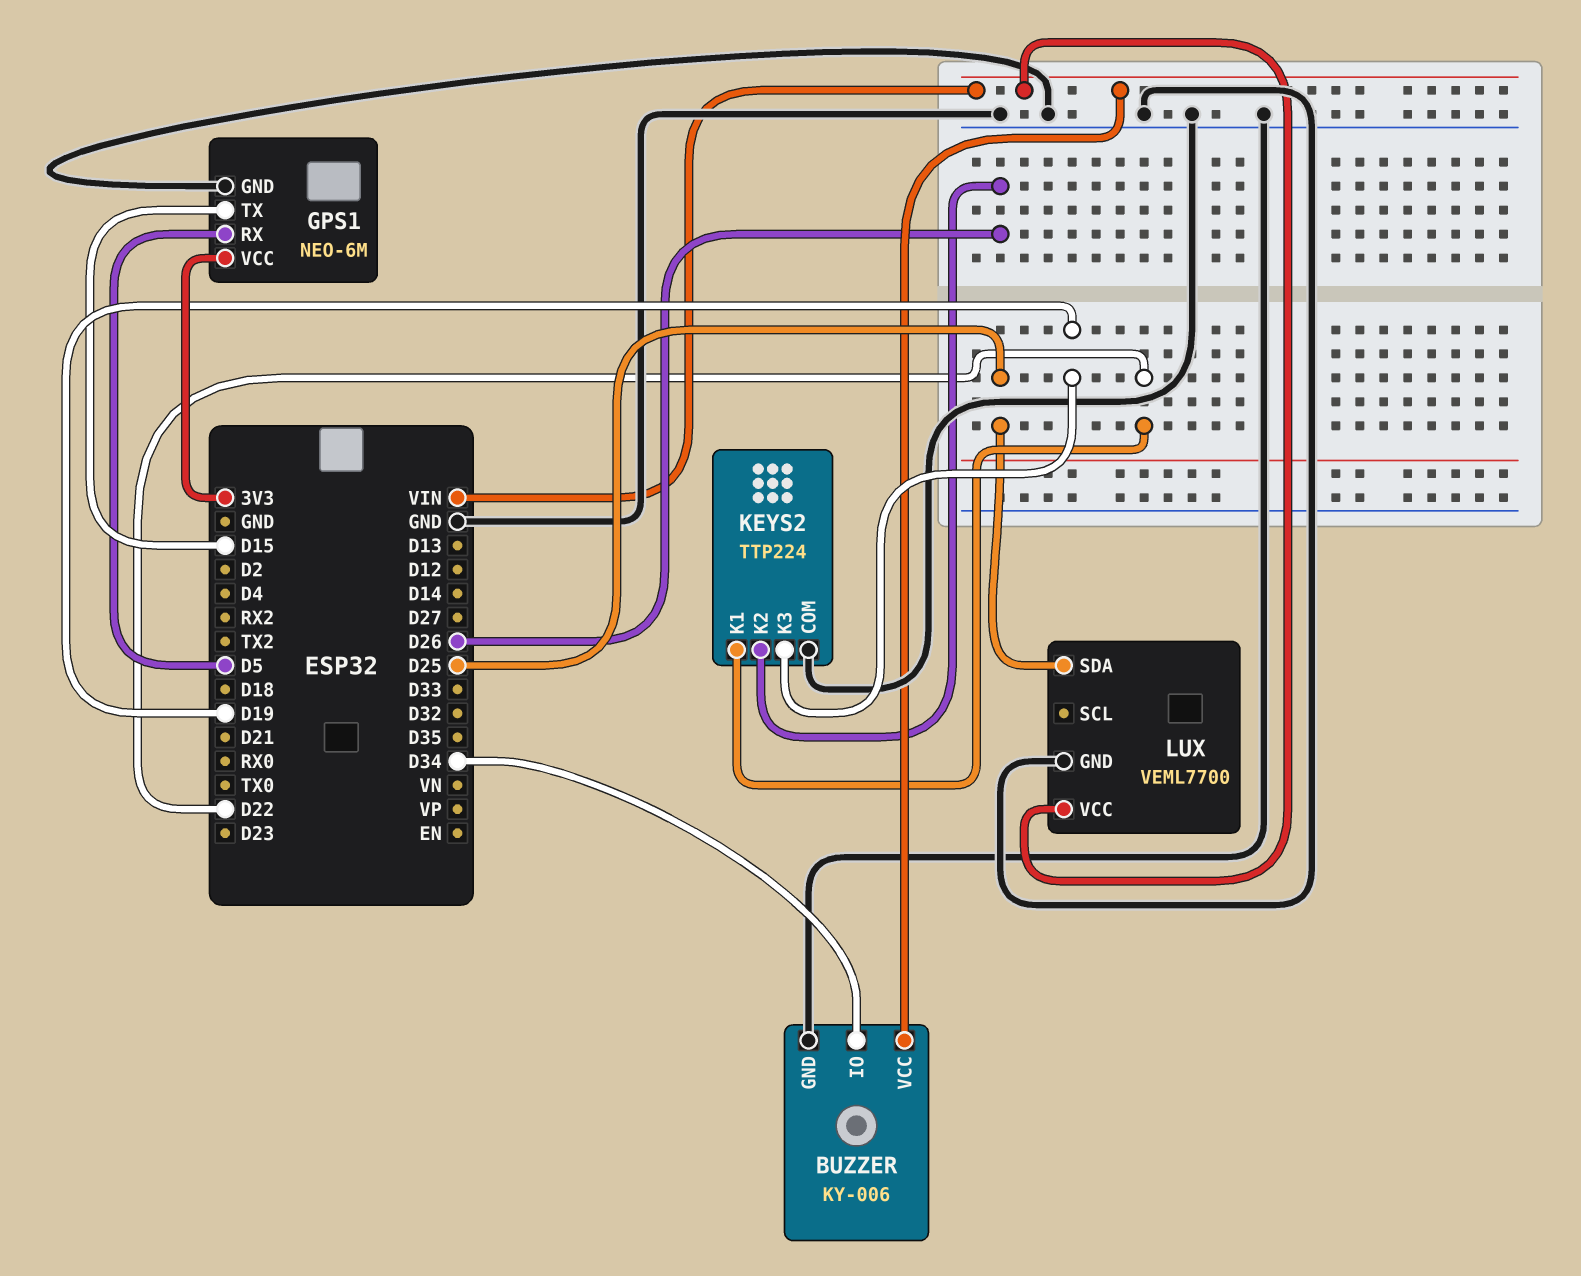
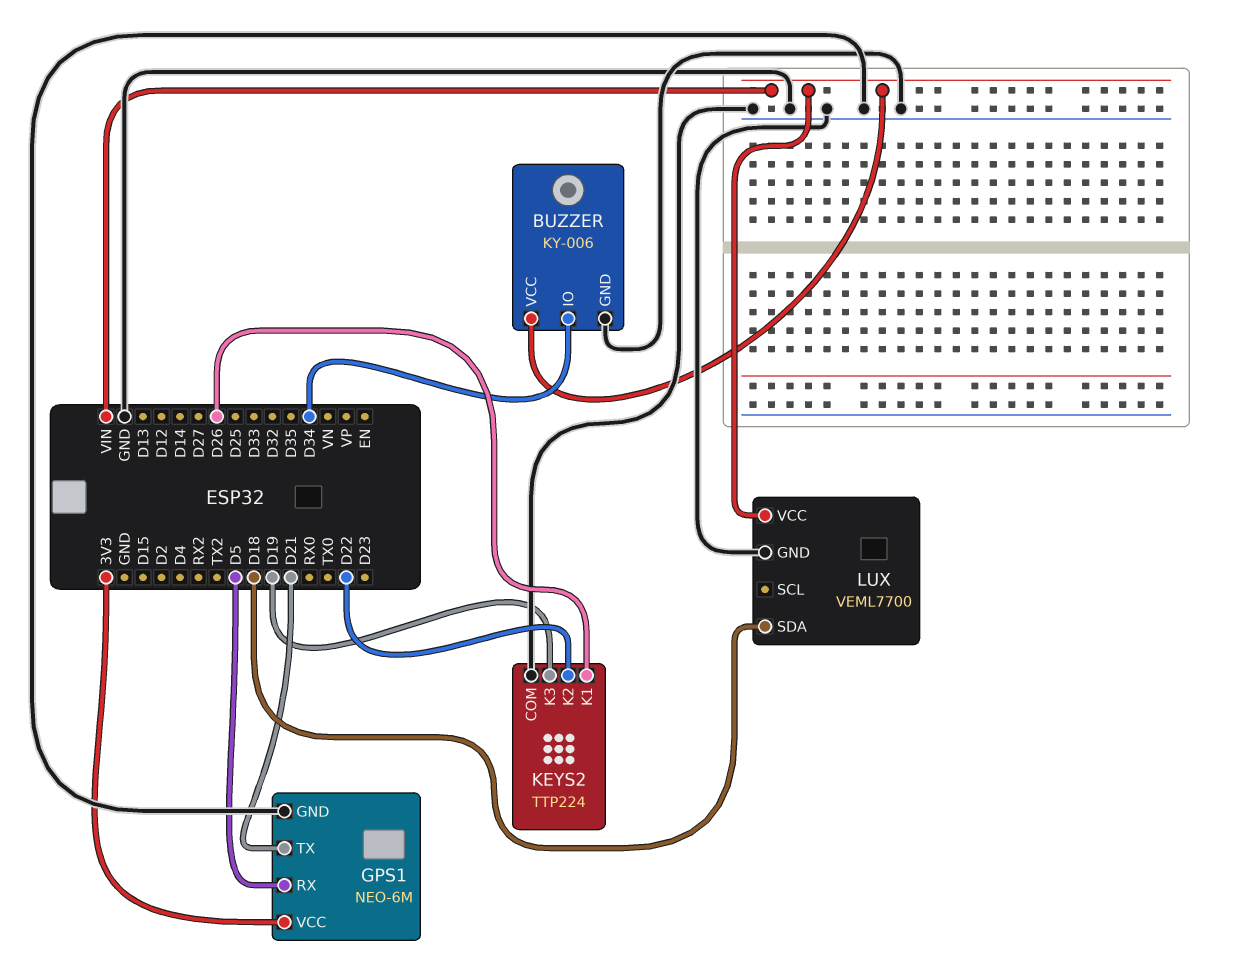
GPS1 pin TX: D15 -> D21
KEYS2 pin K1: D22 -> D26
KEYS2 pin K2: D26 -> D22
LUX pin SDA: D25 -> D18

